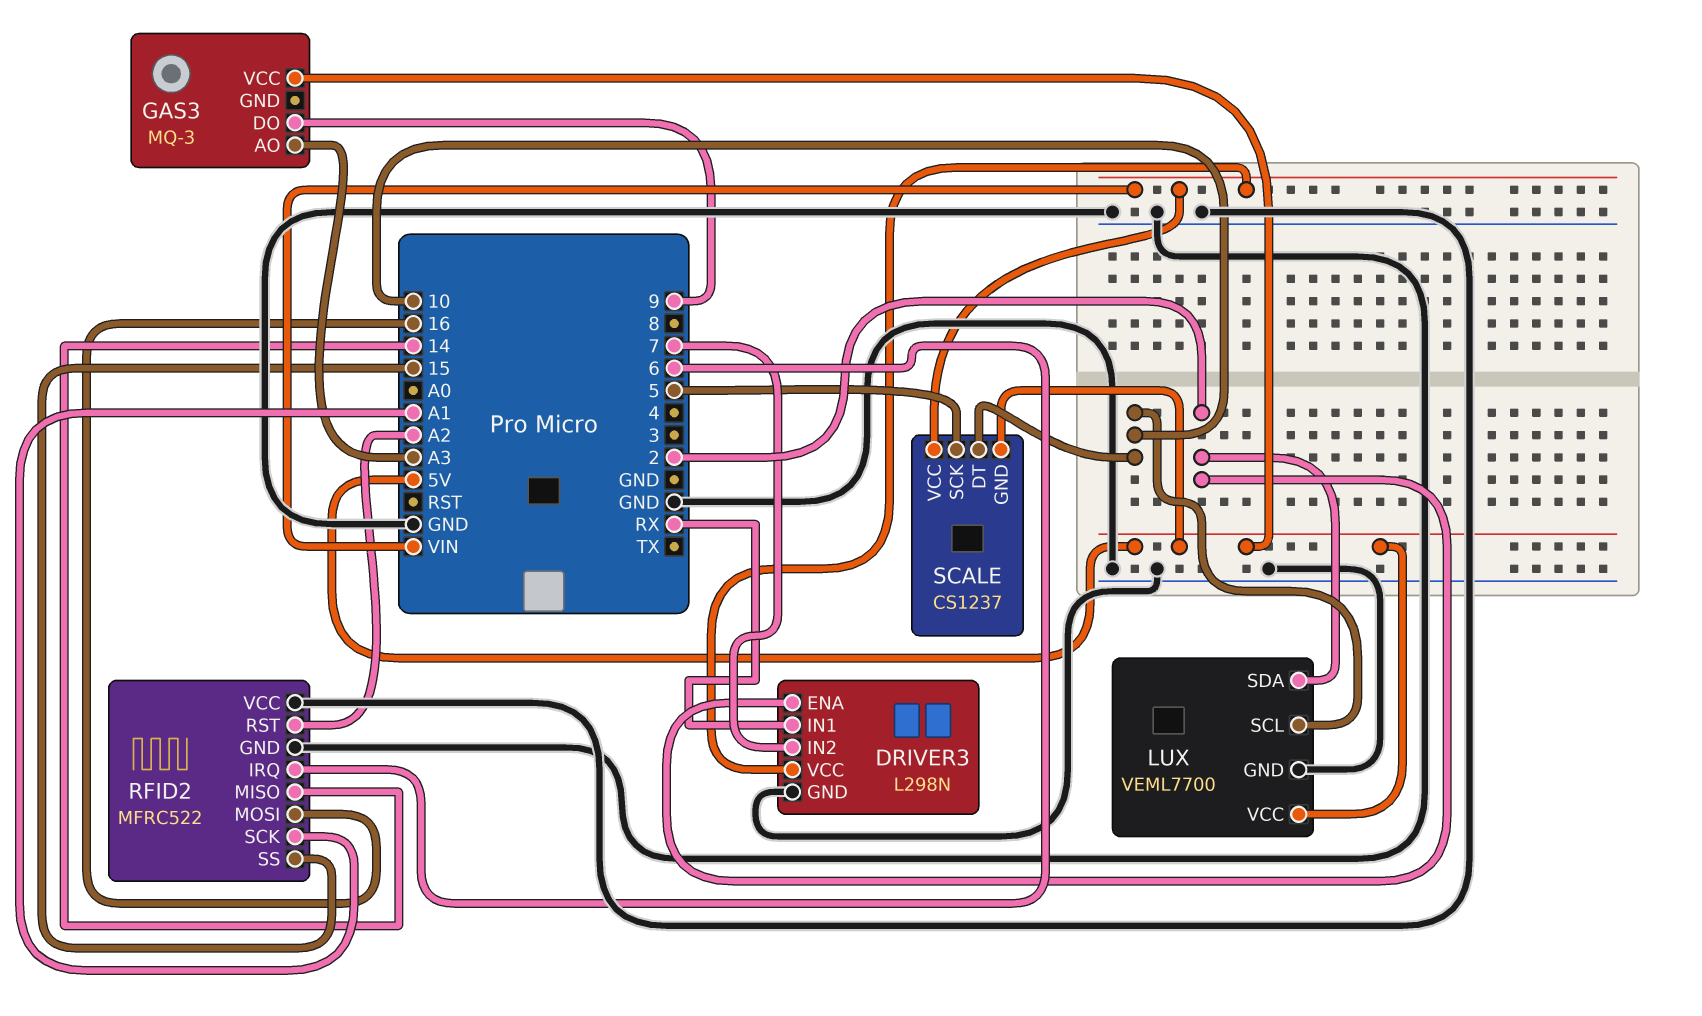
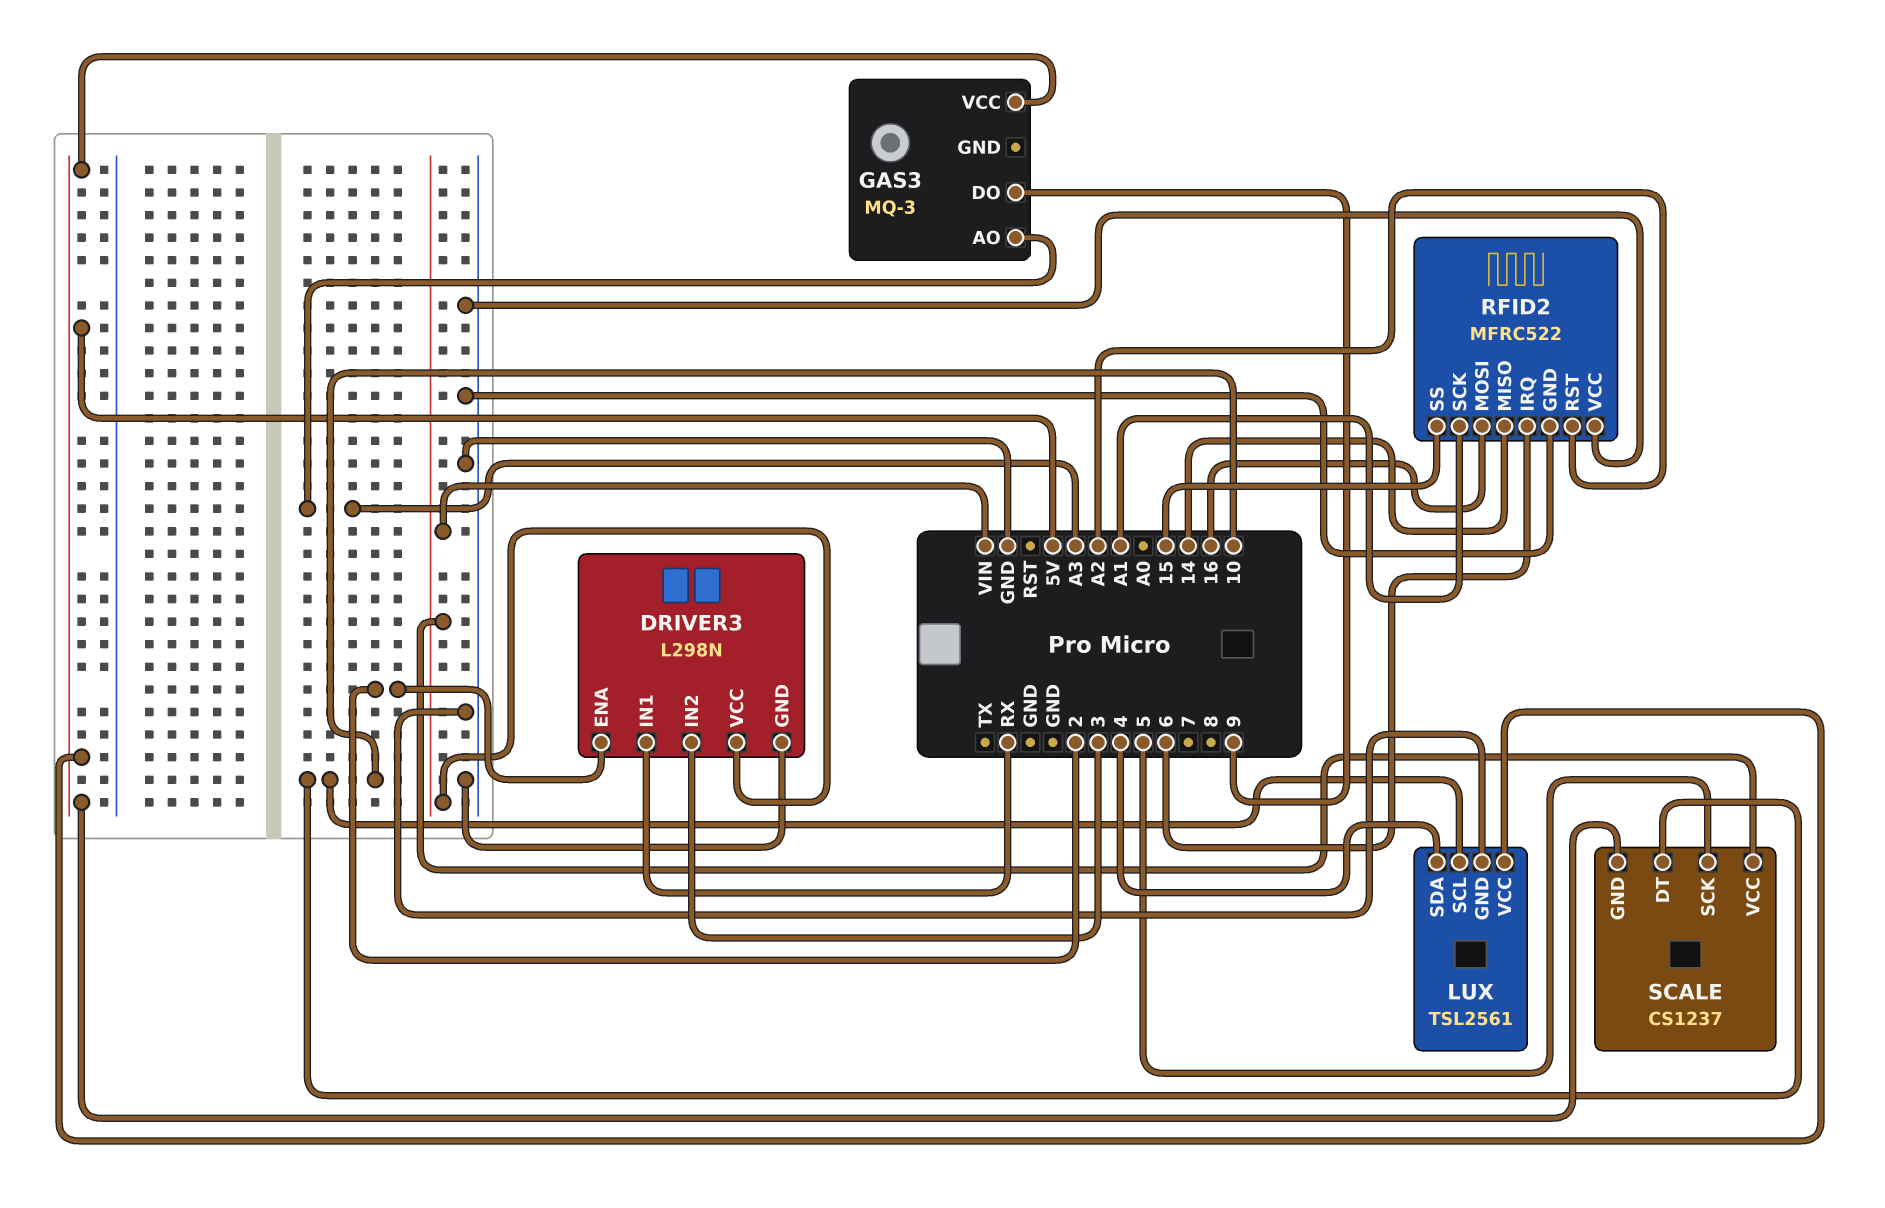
DRIVER3 pin IN2: 7 -> 3
LUX: VEML7700 -> TSL2561
LUX pin SDA: 2 -> 4

